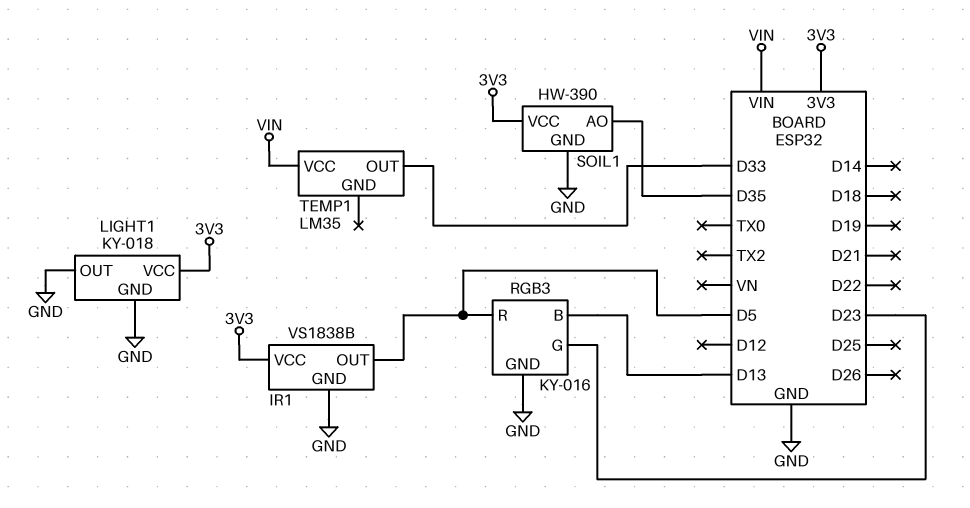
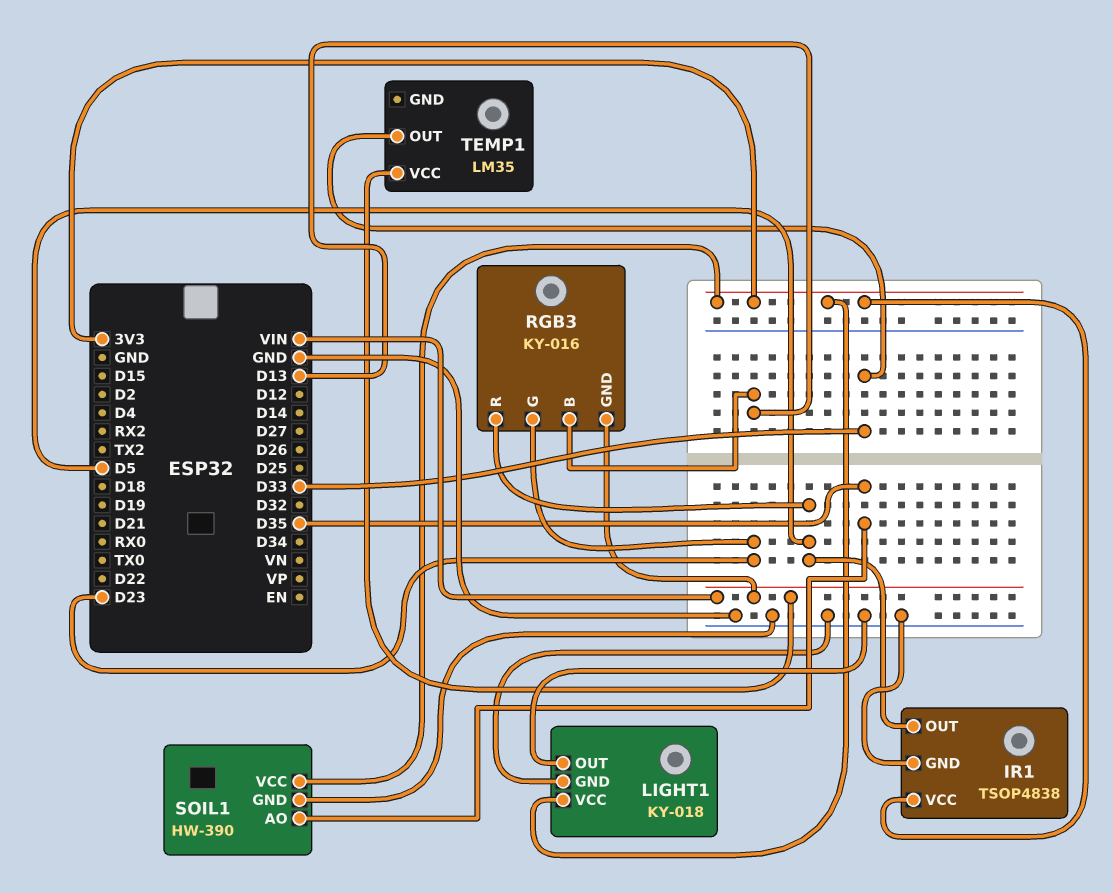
IR1: VS1838B -> TSOP4838
RGB3 pin GND: GND -> VIN

